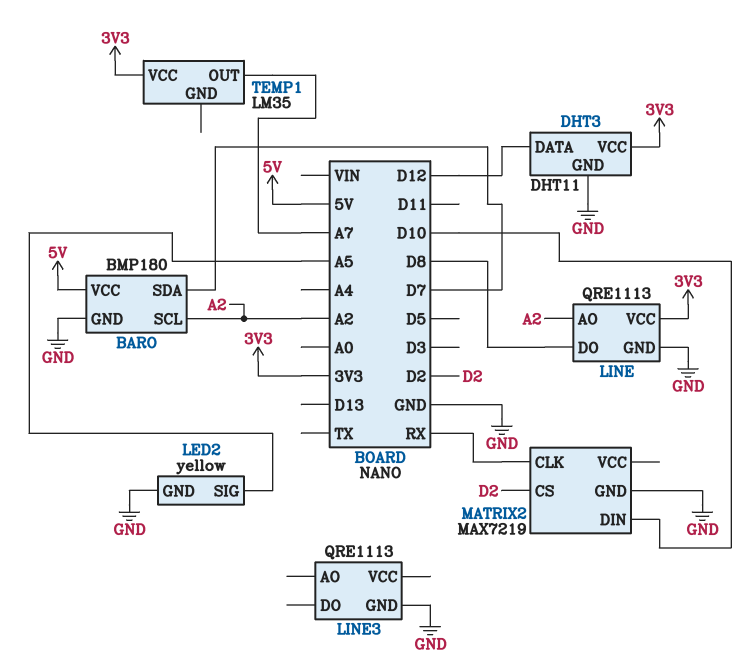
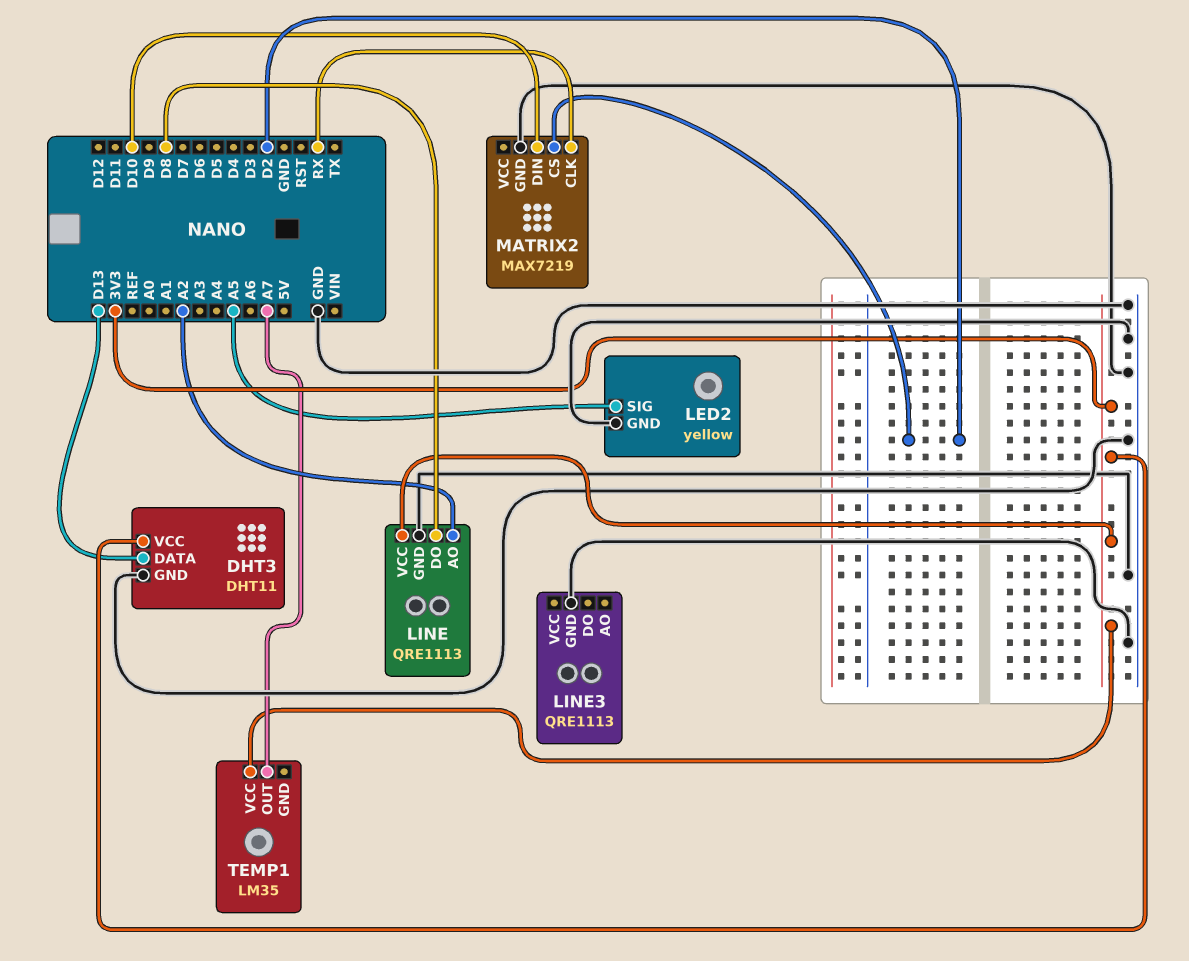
BARO: BMP180 -> none
BARO pin GND: GND -> none
BARO pin SCL: A2 -> none
BARO pin SDA: D7 -> none
BARO pin VCC: 5V -> none
DHT3 pin DATA: D12 -> D13

